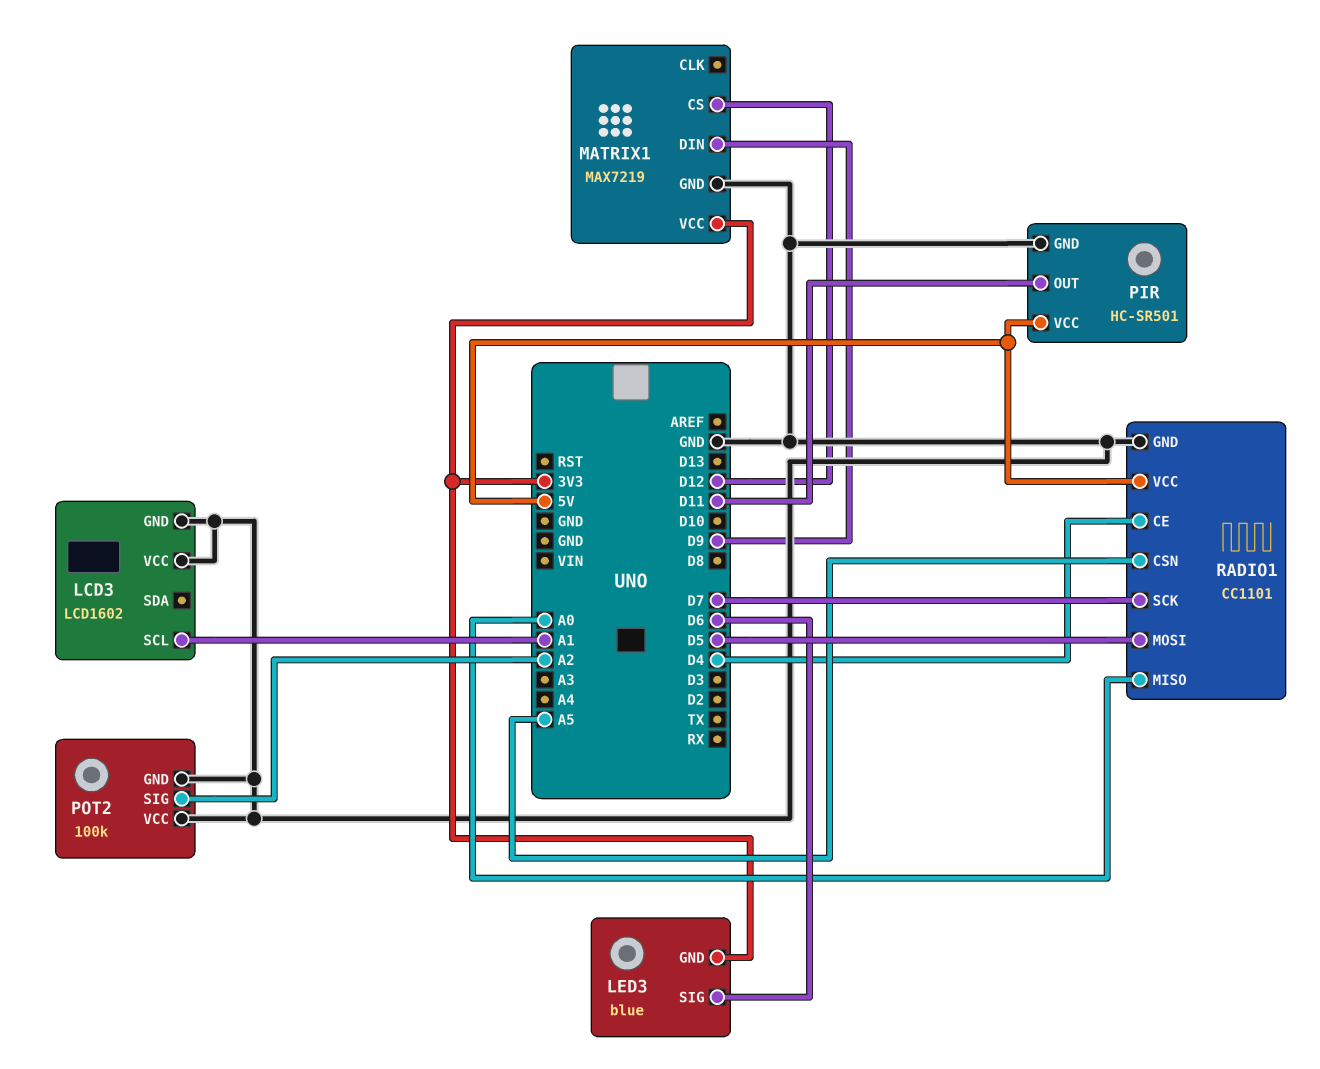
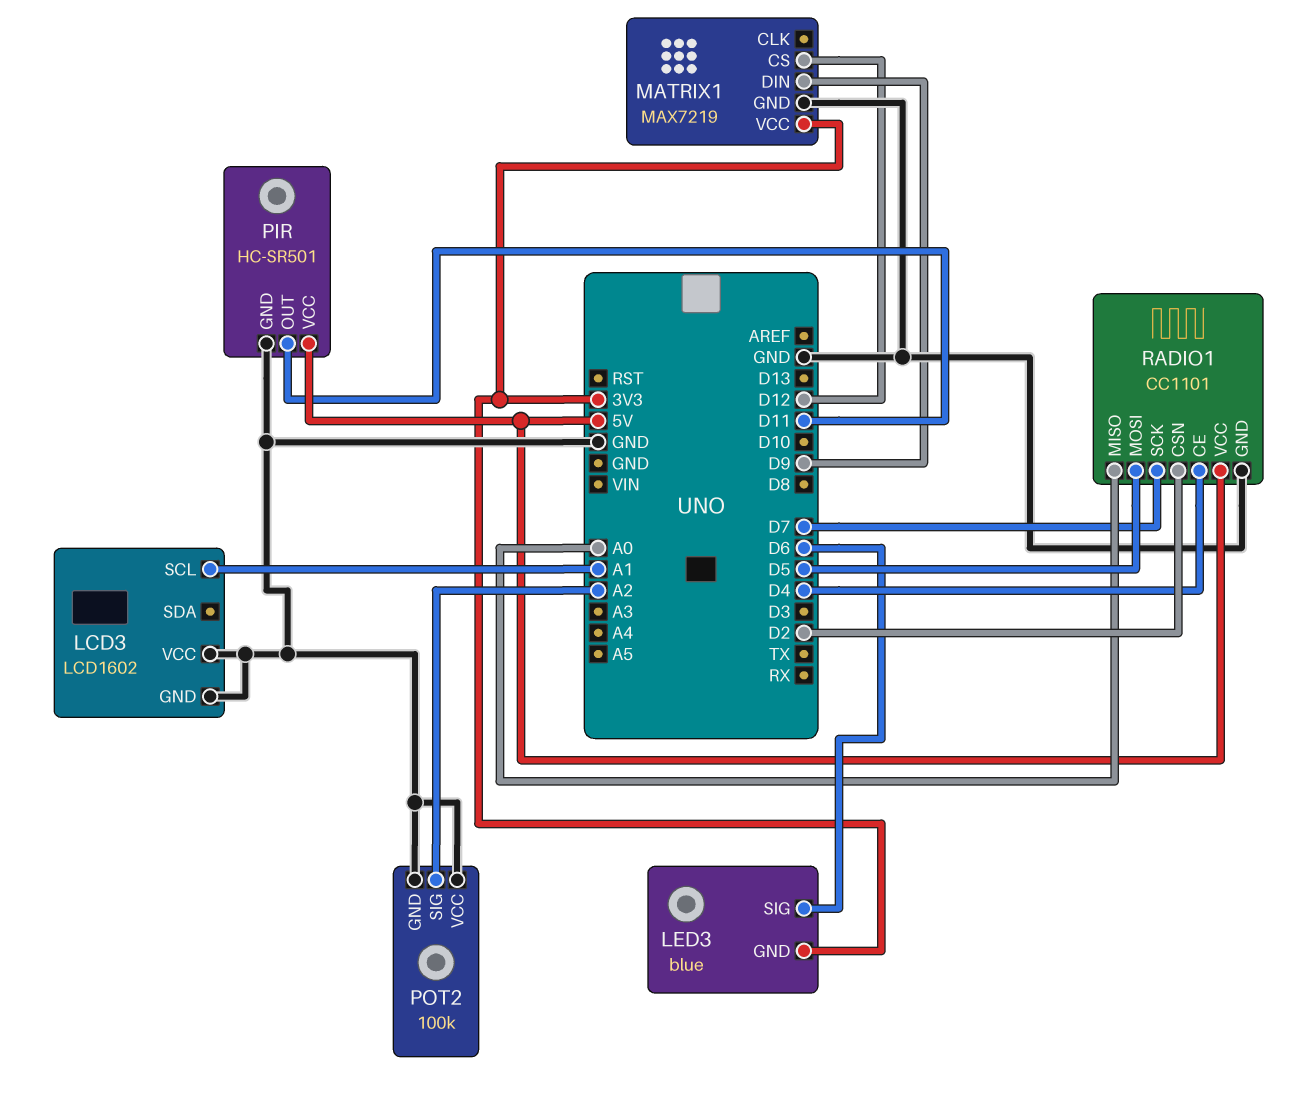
RADIO1 pin CSN: A5 -> D2

